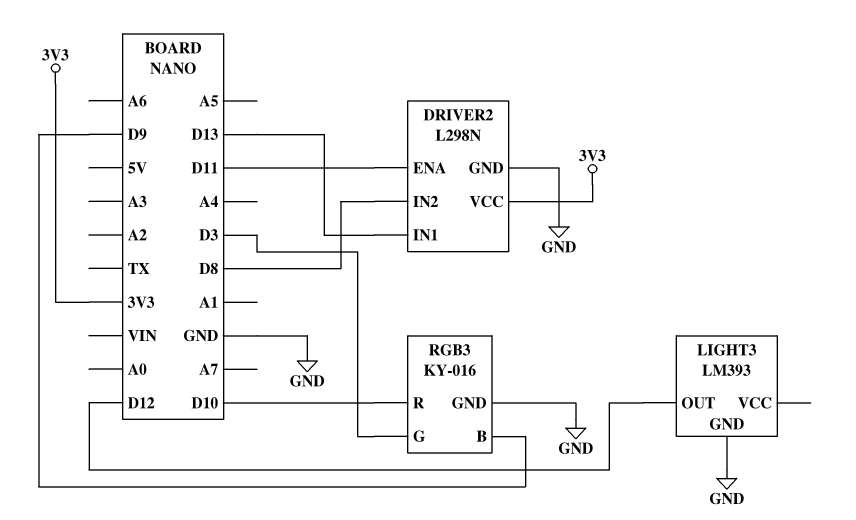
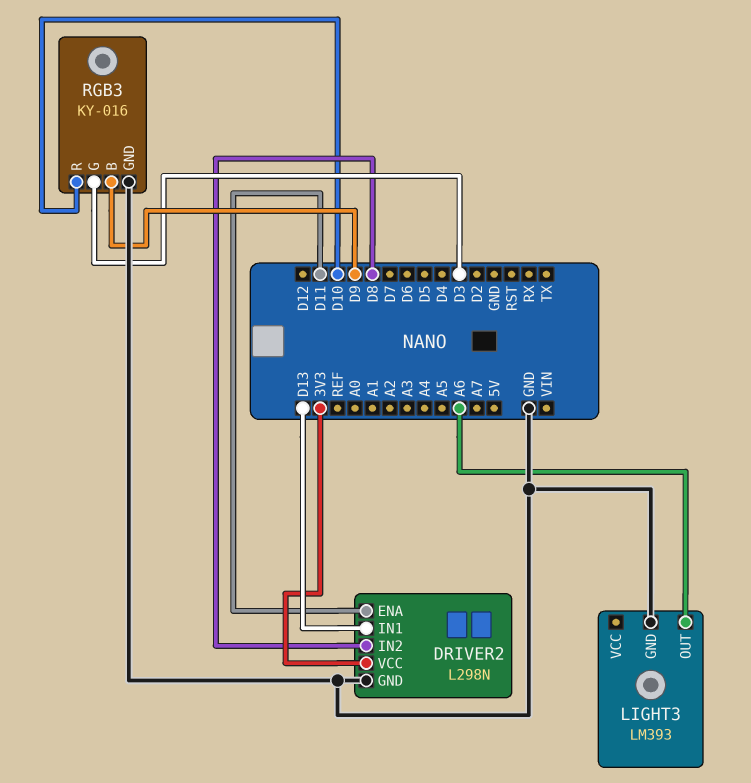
LIGHT3 pin OUT: D12 -> A6

